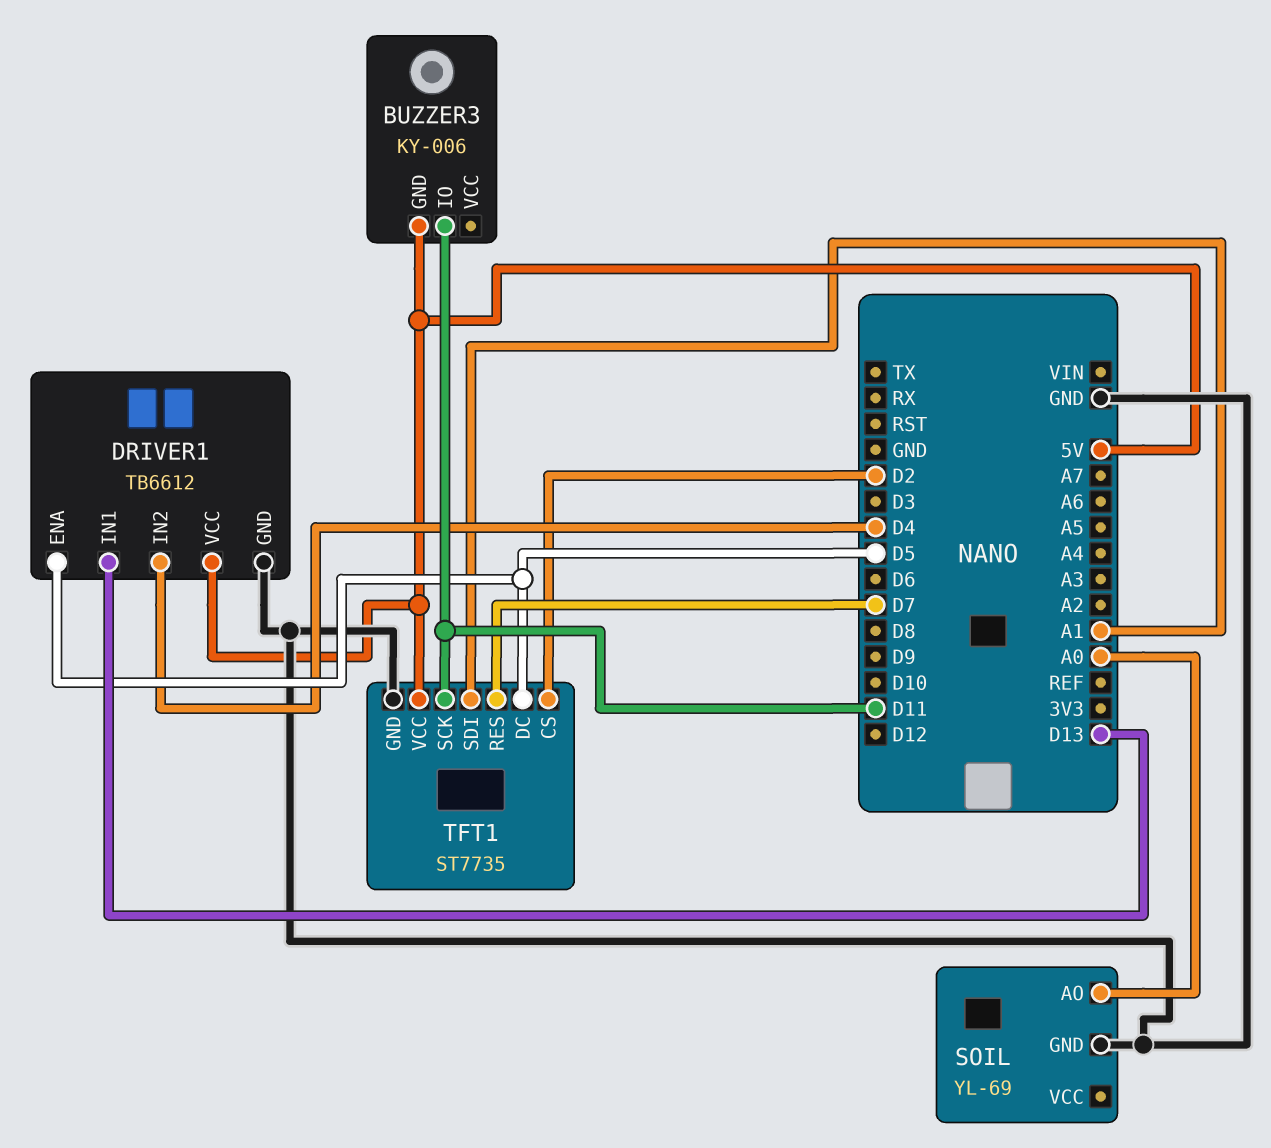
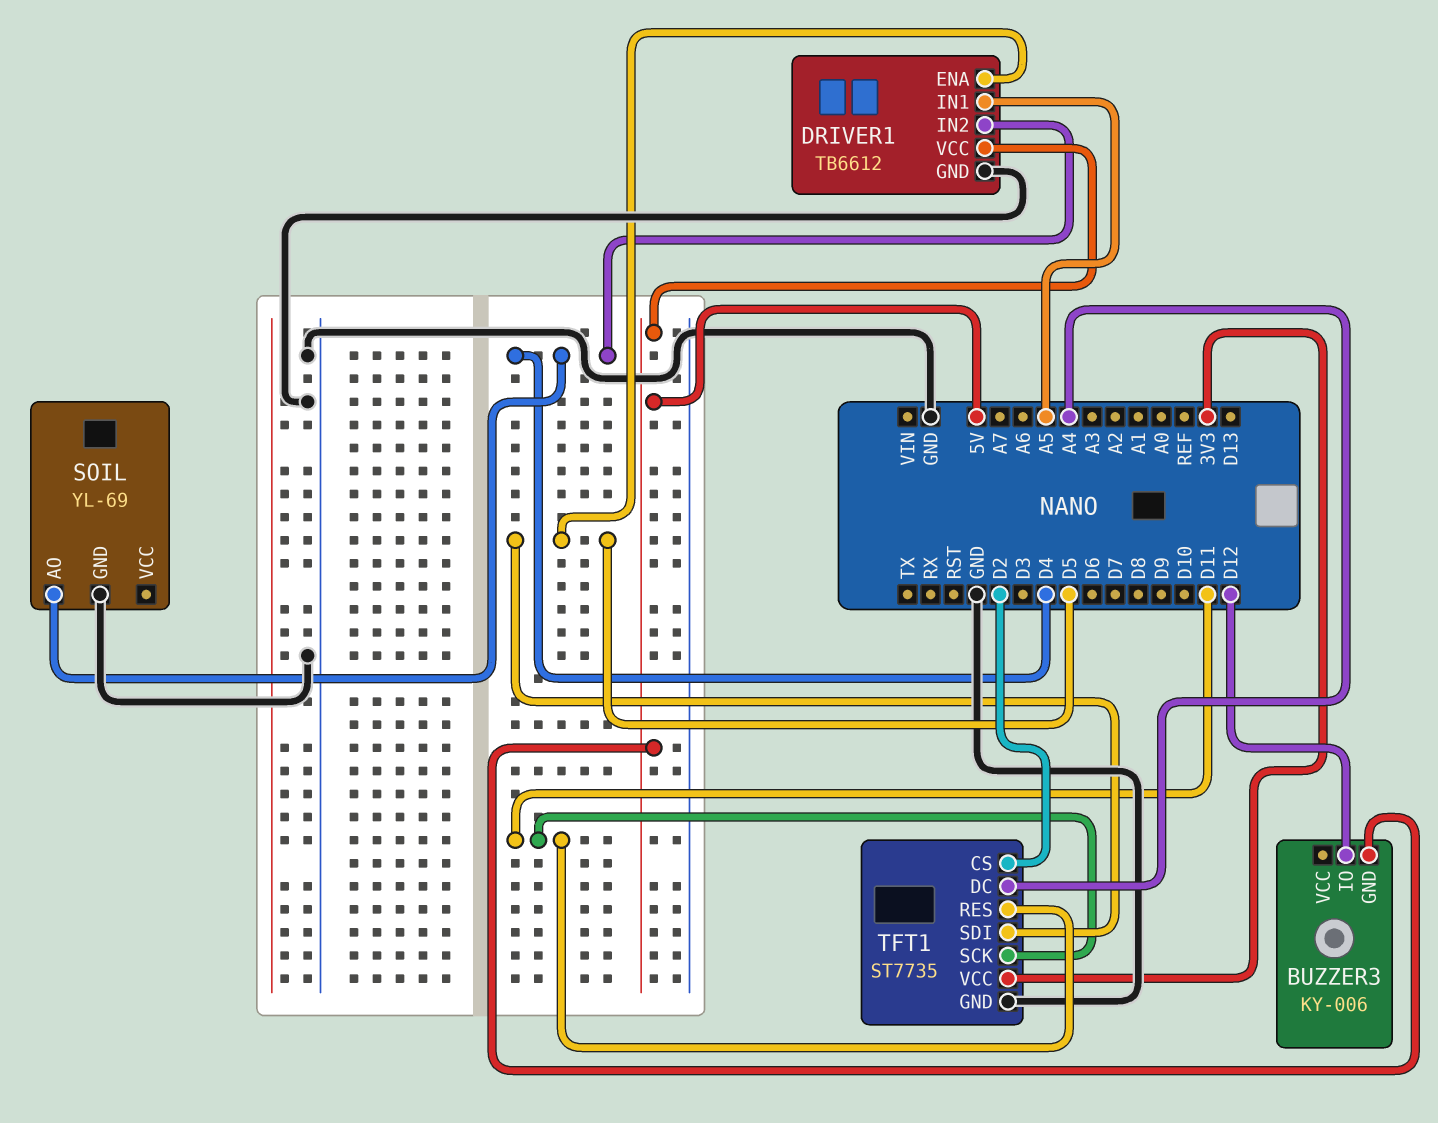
BUZZER3 pin IO: D11 -> D12
DRIVER1 pin IN1: D13 -> A5
SOIL pin AO: A0 -> D4
TFT1 pin DC: D5 -> A4
TFT1 pin RES: D7 -> D11
TFT1 pin SDI: A1 -> D5
TFT1 pin VCC: 5V -> 3V3

